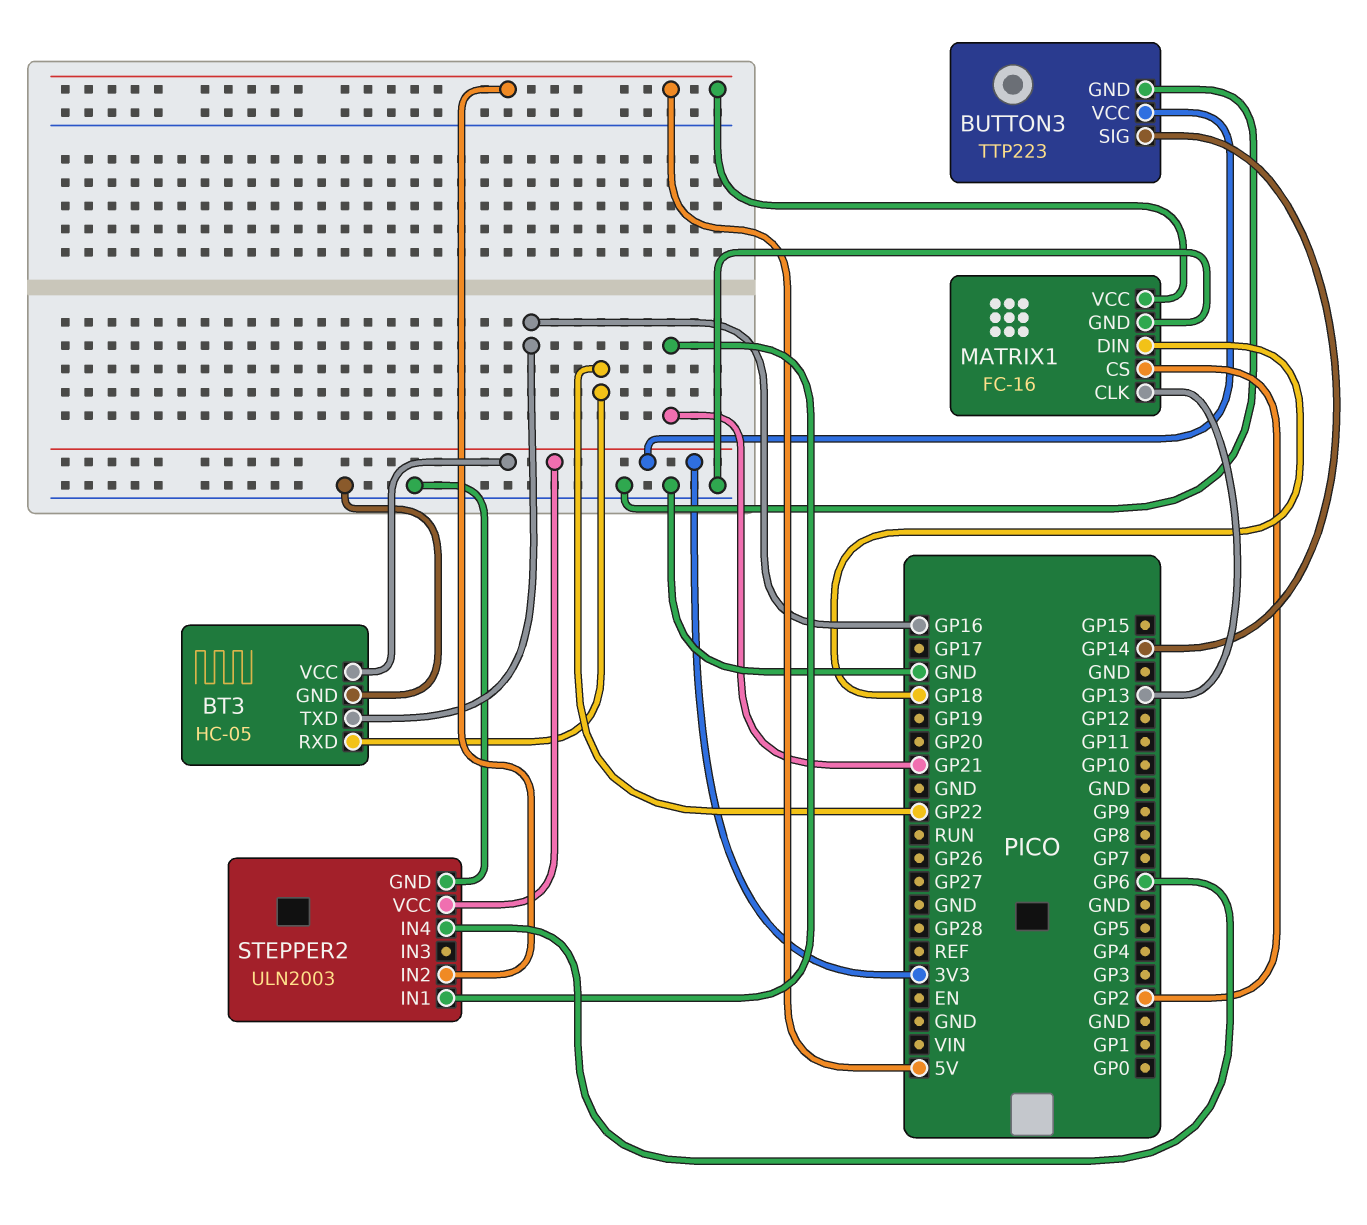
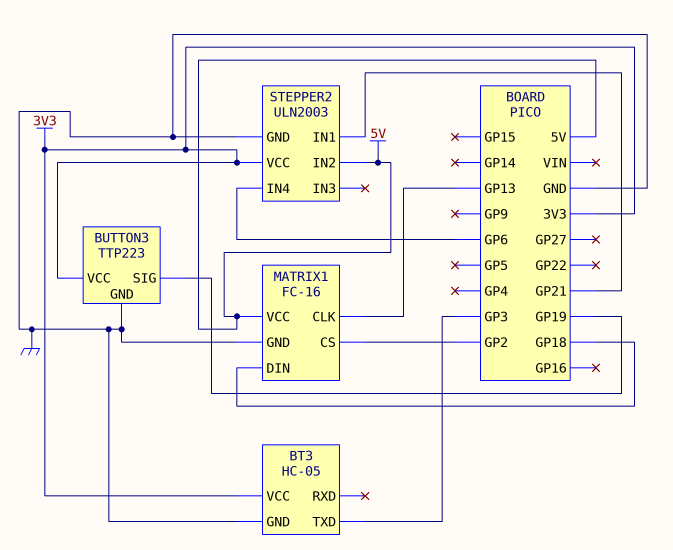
BT3 pin RXD: GP22 -> none
BT3 pin TXD: GP16 -> GP3
BUTTON3 pin SIG: GP14 -> GP19

